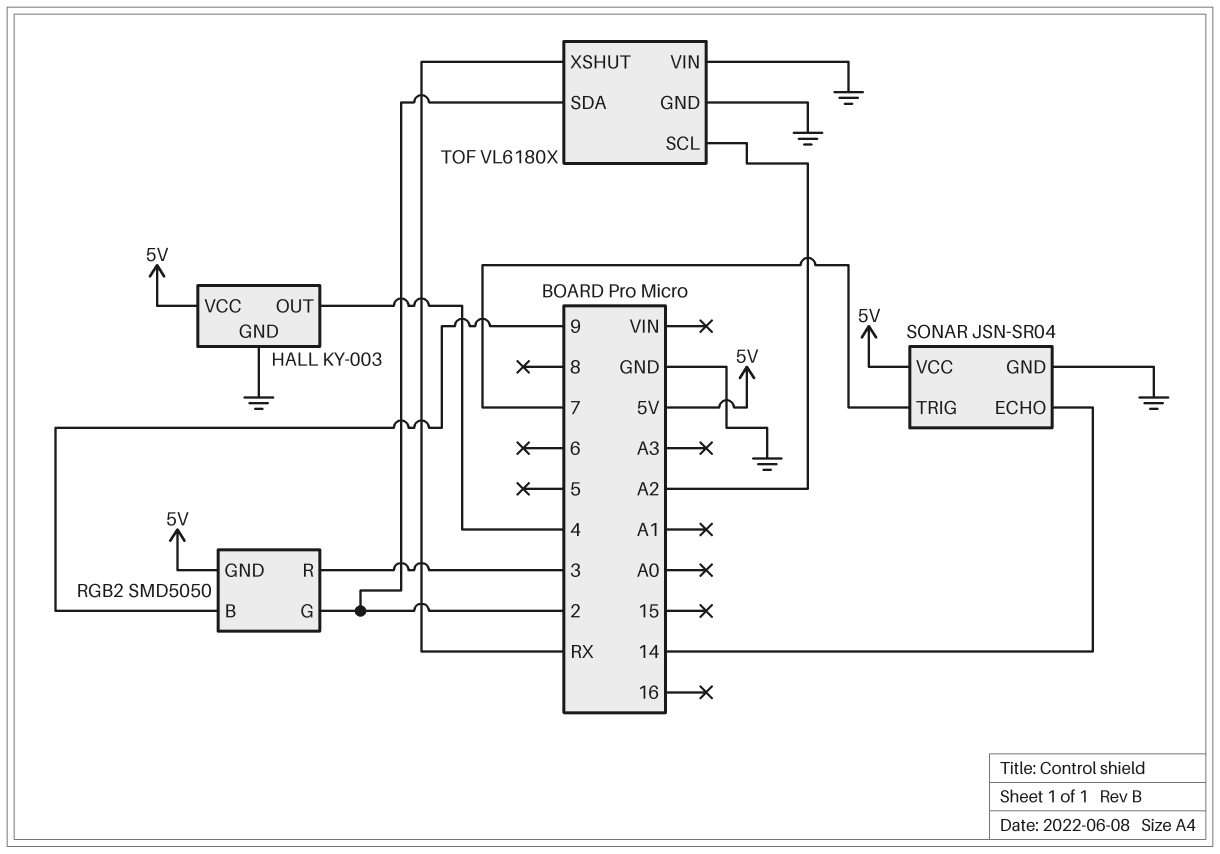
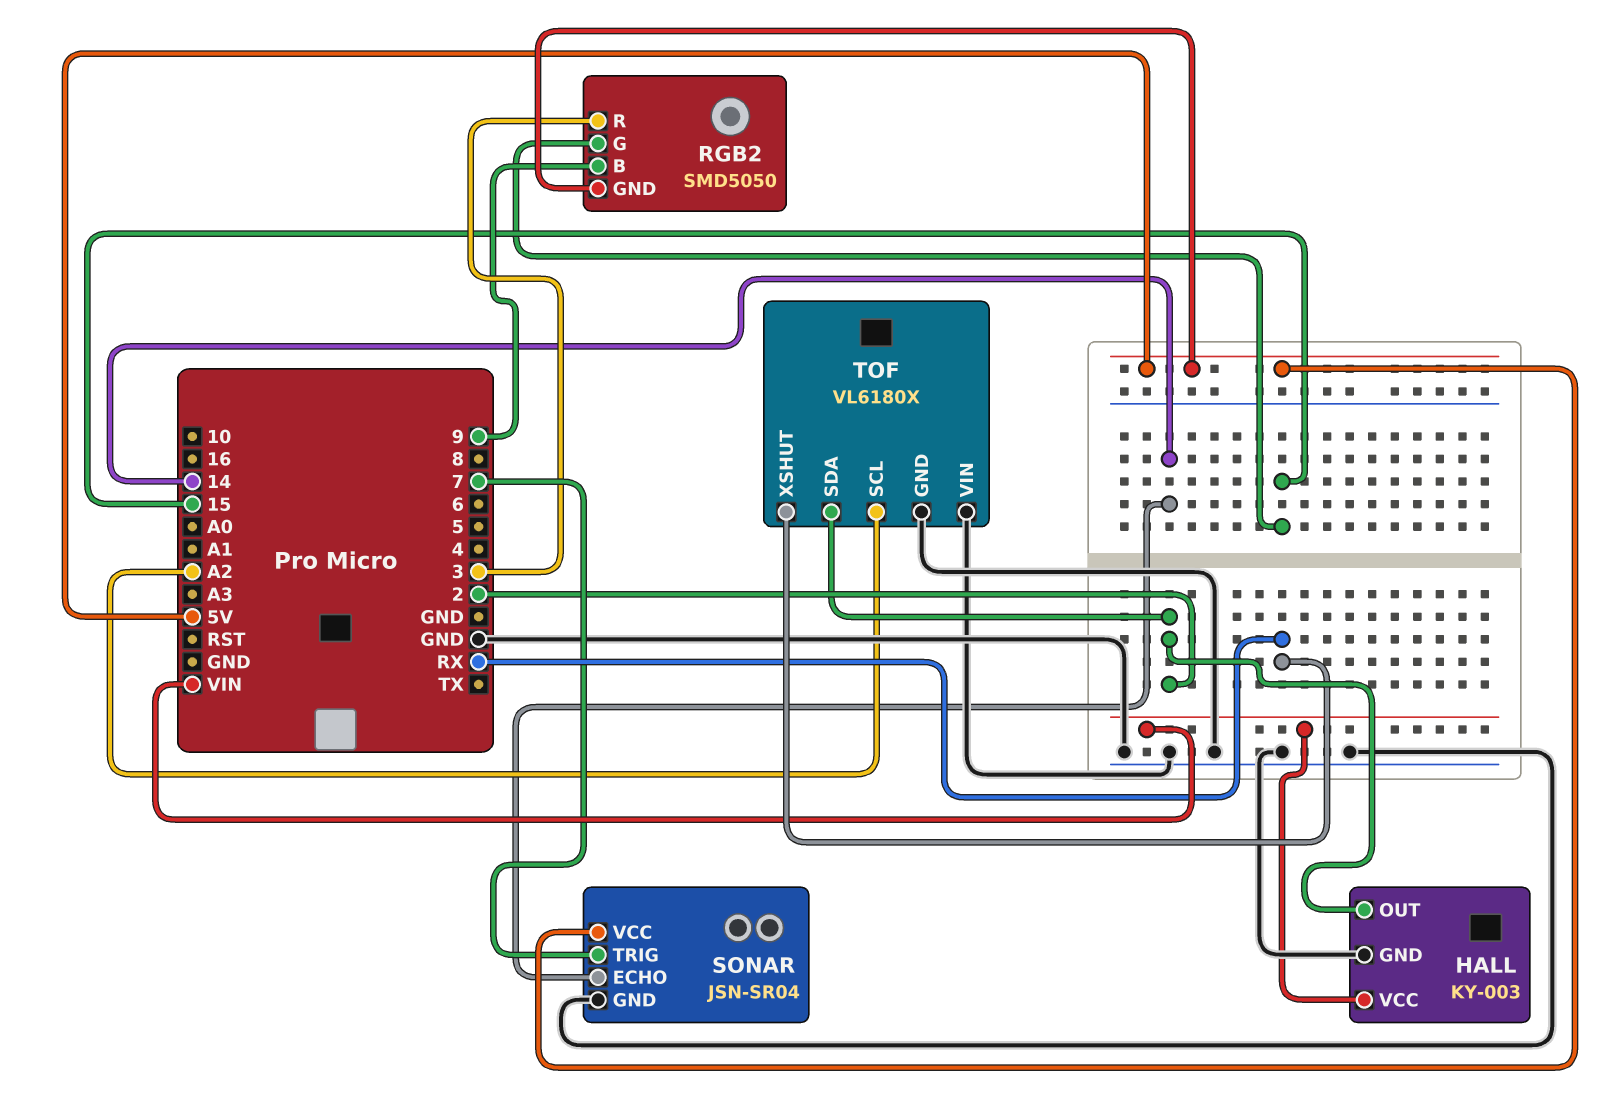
HALL pin OUT: 4 -> 2
HALL pin VCC: 5V -> VIN
RGB2 pin G: 2 -> 15

